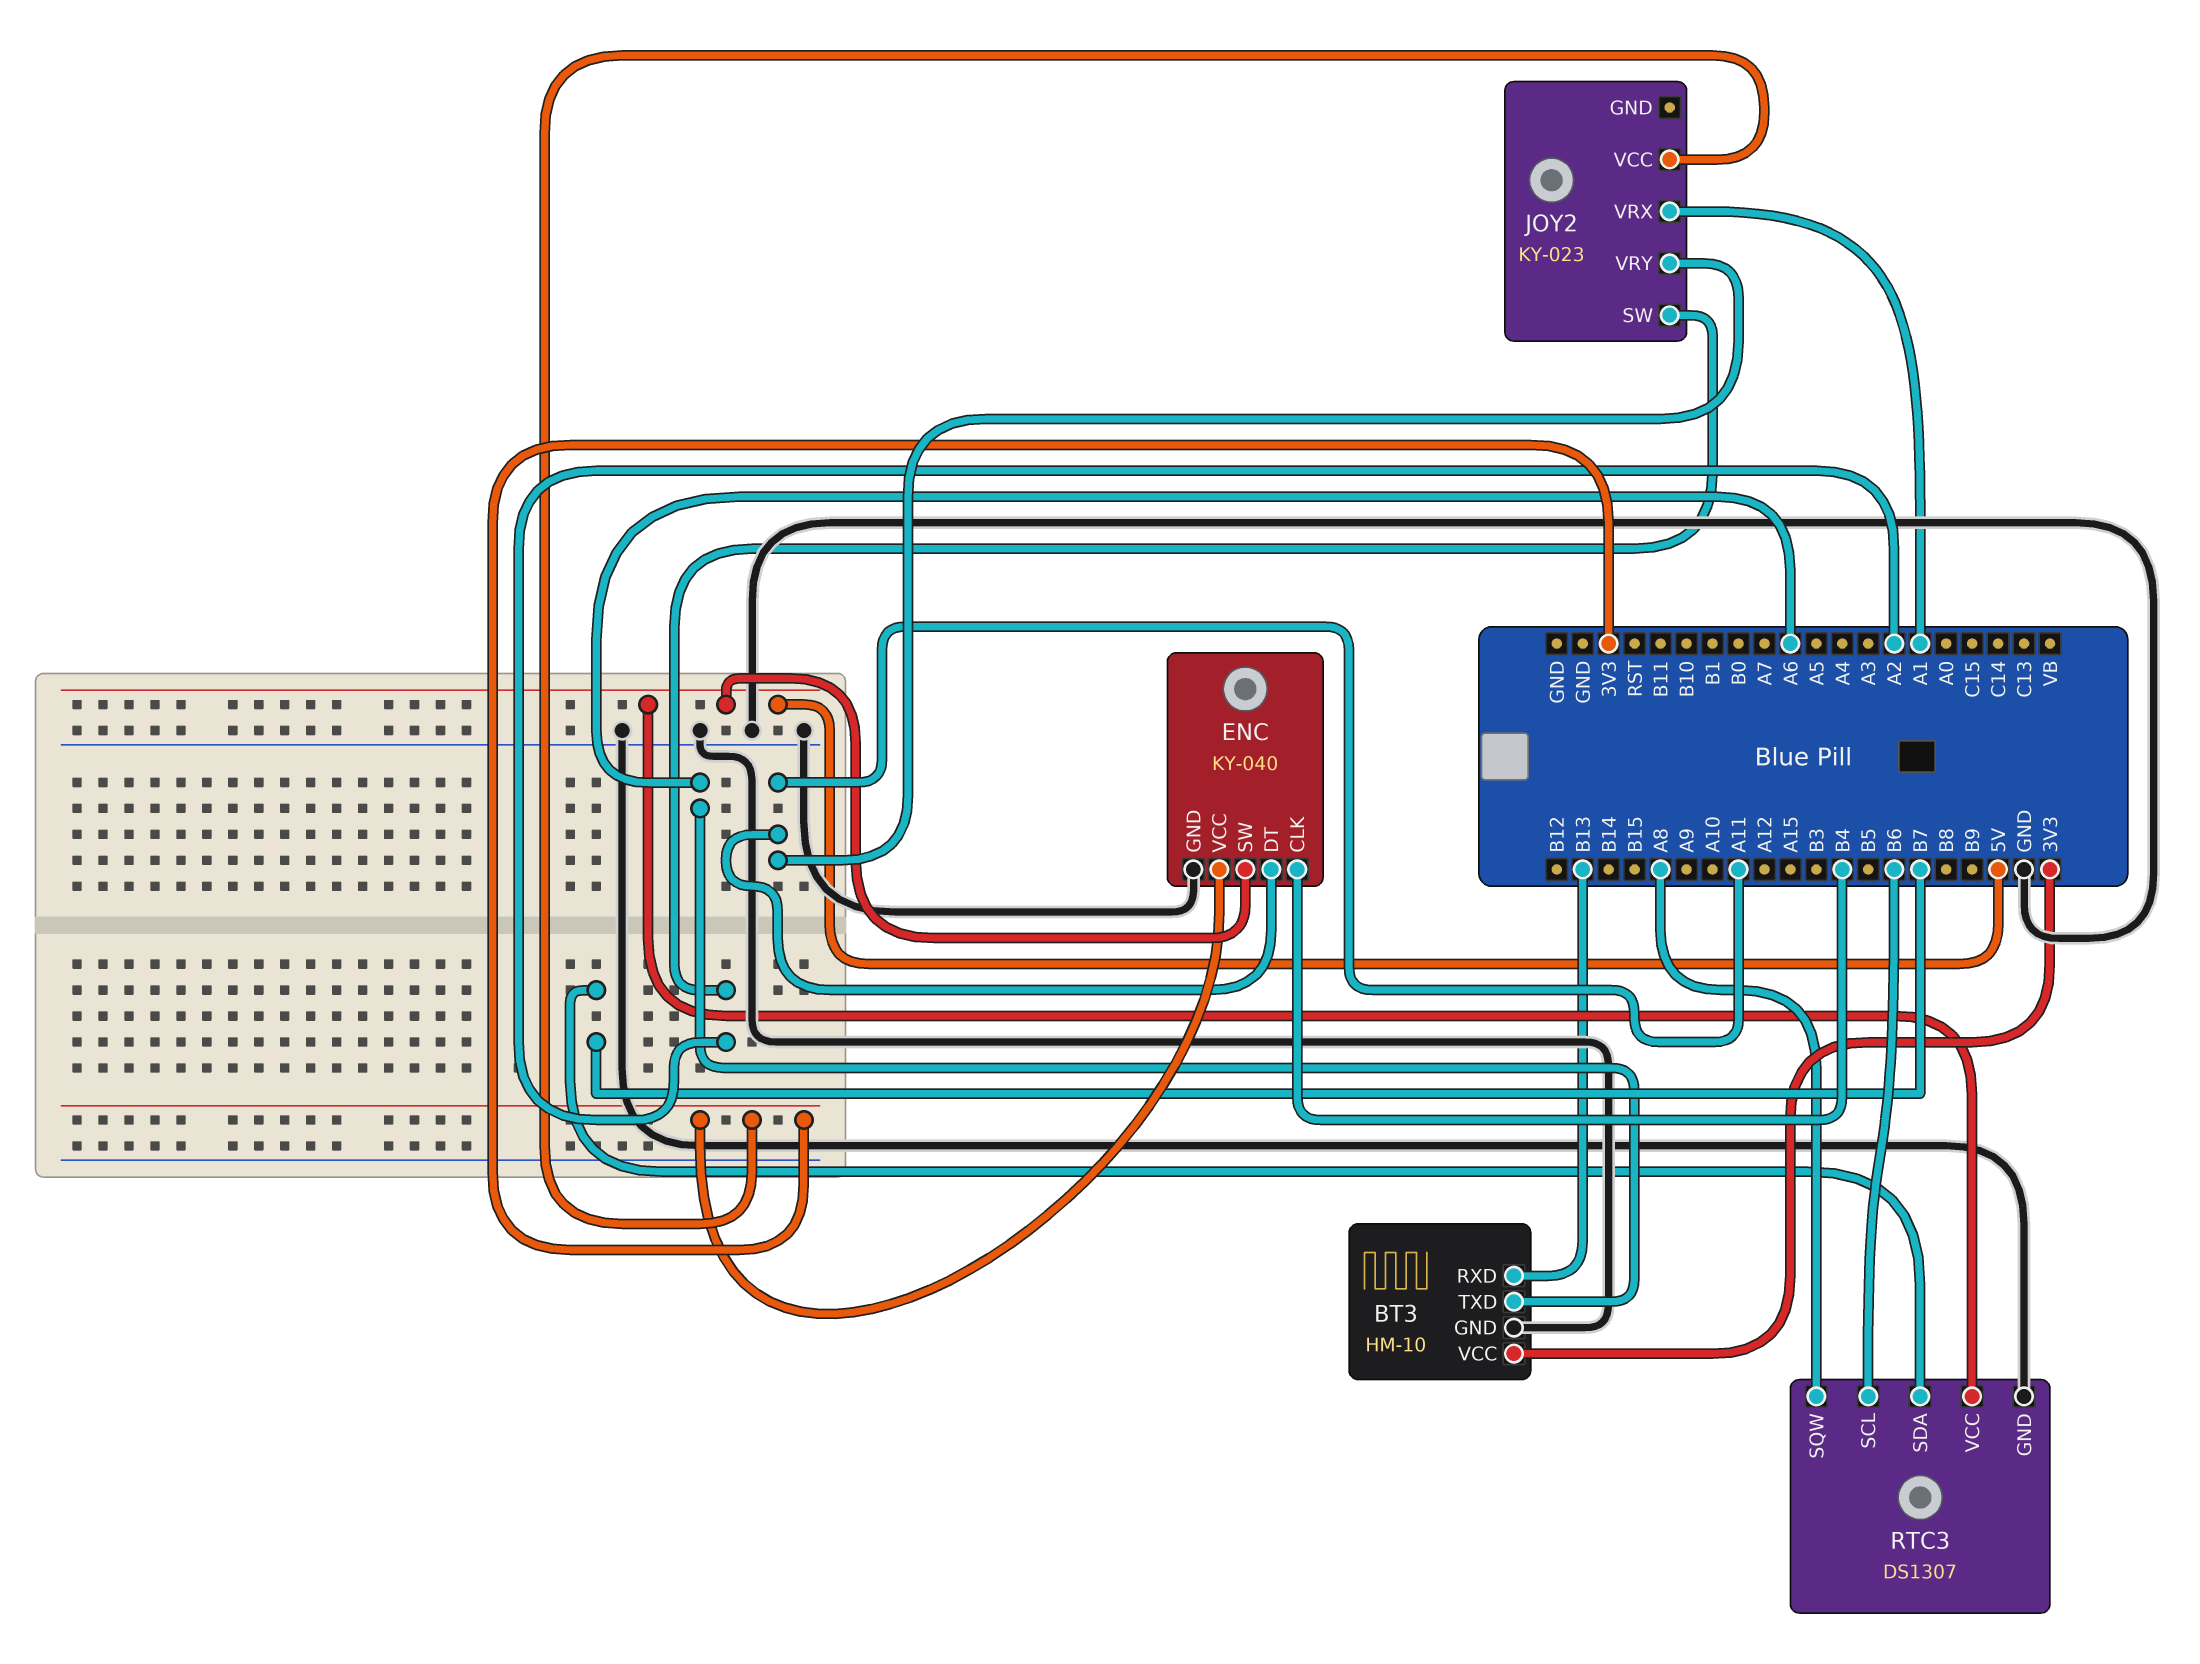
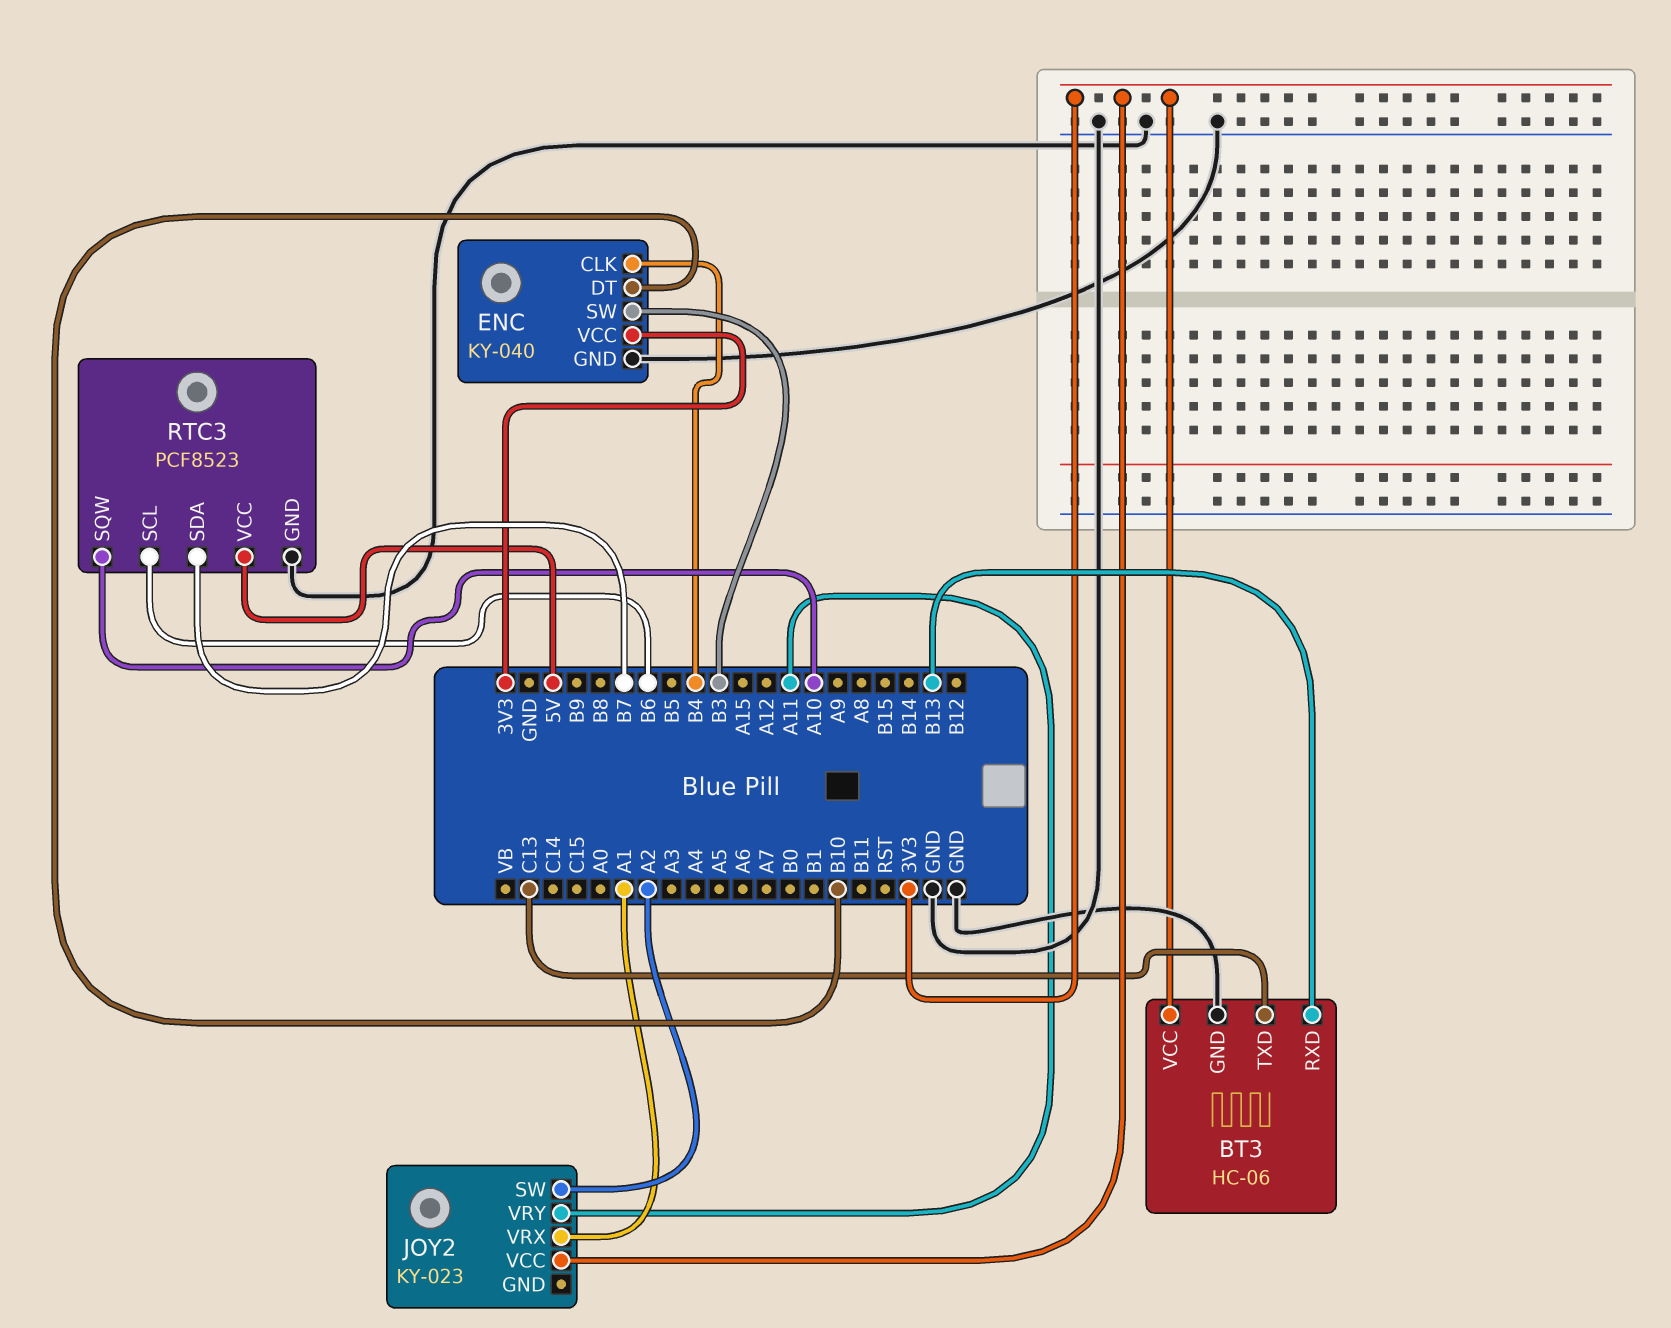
BT3: HM-10 -> HC-06
BT3 pin TXD: A6 -> C13
ENC pin DT: A11 -> B10
ENC pin SW: 5V -> B3
RTC3: DS1307 -> PCF8523
RTC3 pin SQW: A8 -> A10

